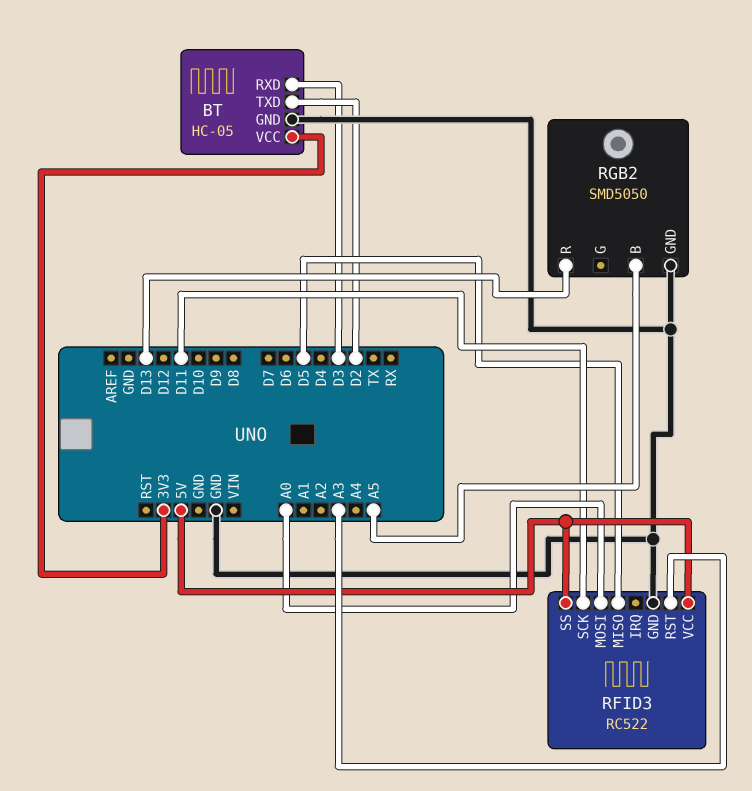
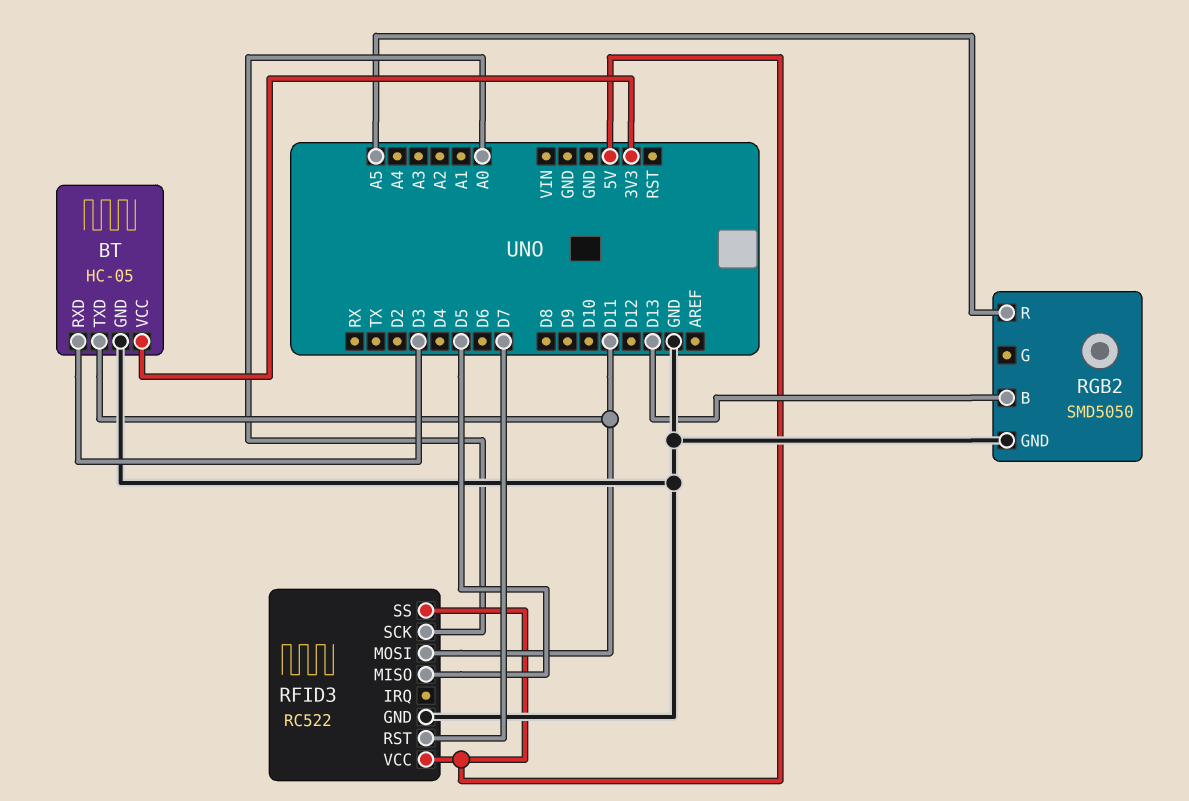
BT pin TXD: D2 -> D11
RFID3 pin MOSI: A0 -> D11
RFID3 pin RST: A3 -> D7
RFID3 pin SCK: D11 -> A0
RGB2 pin B: A5 -> D13
RGB2 pin R: D13 -> A5

